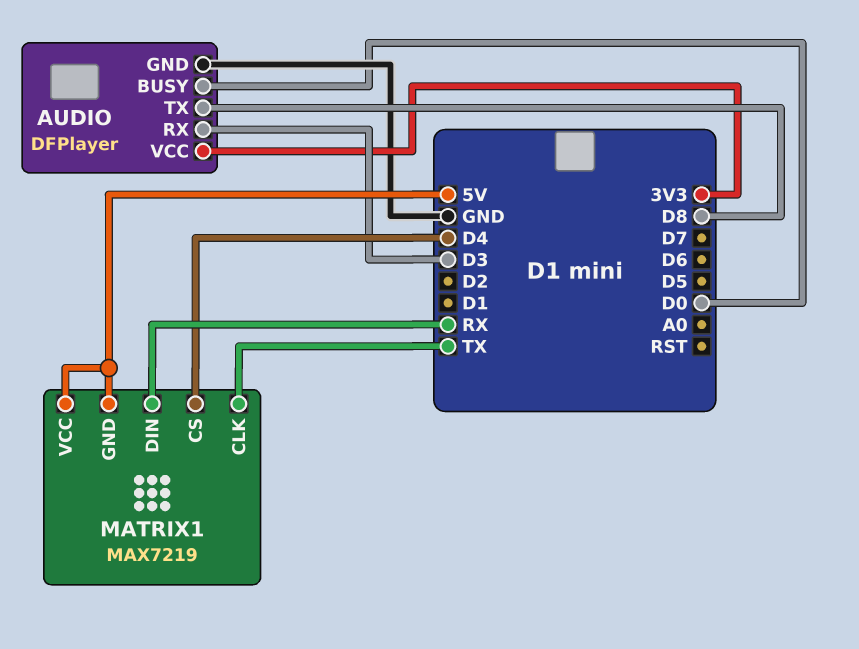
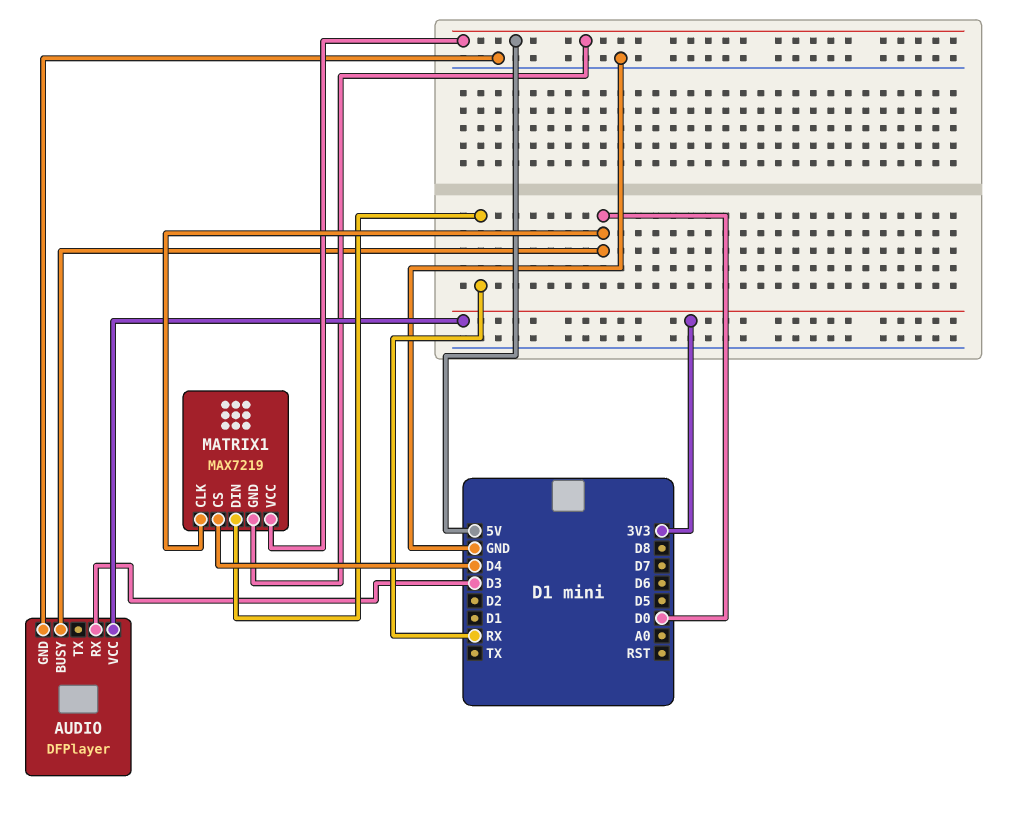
AUDIO pin TX: D8 -> none
MATRIX1 pin CLK: TX -> D0

